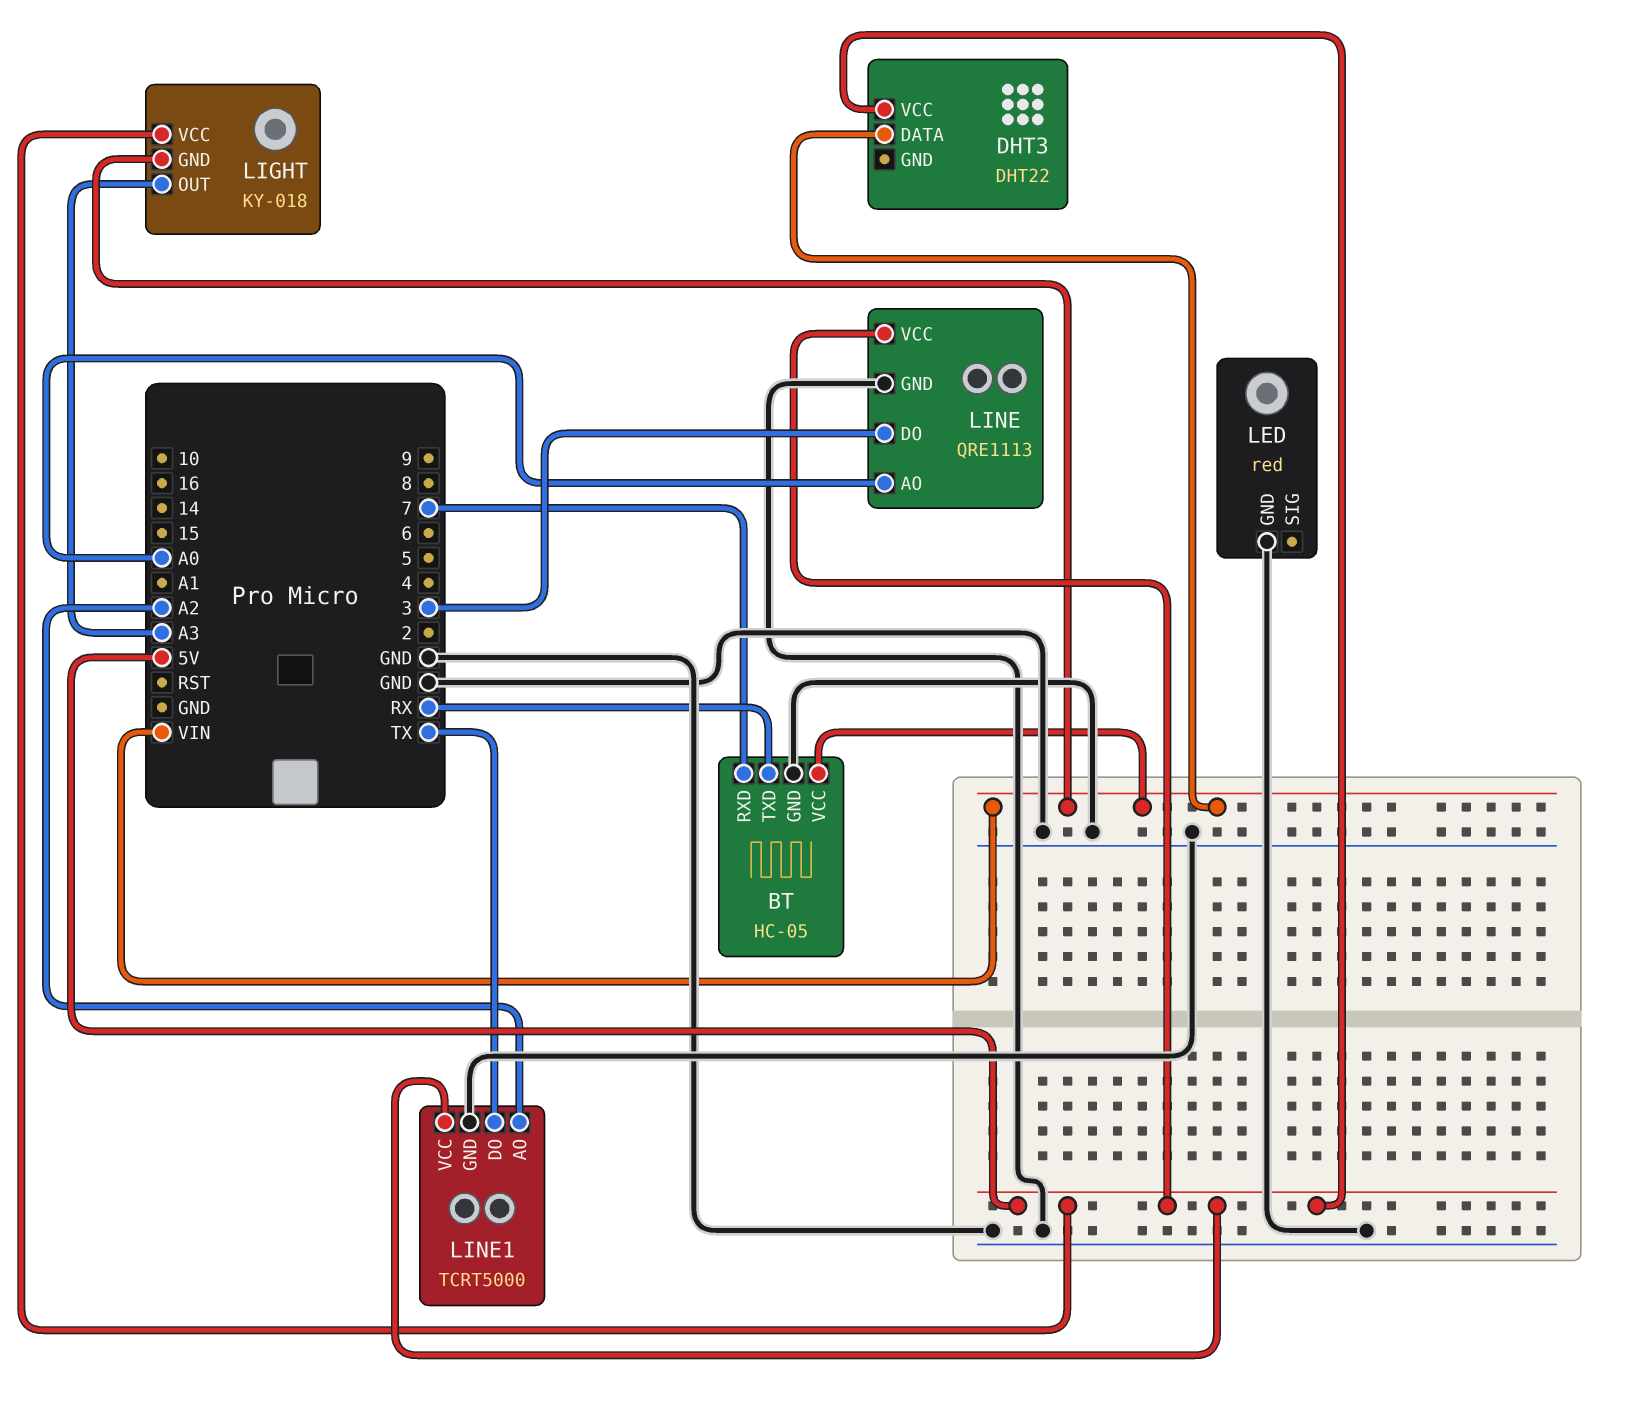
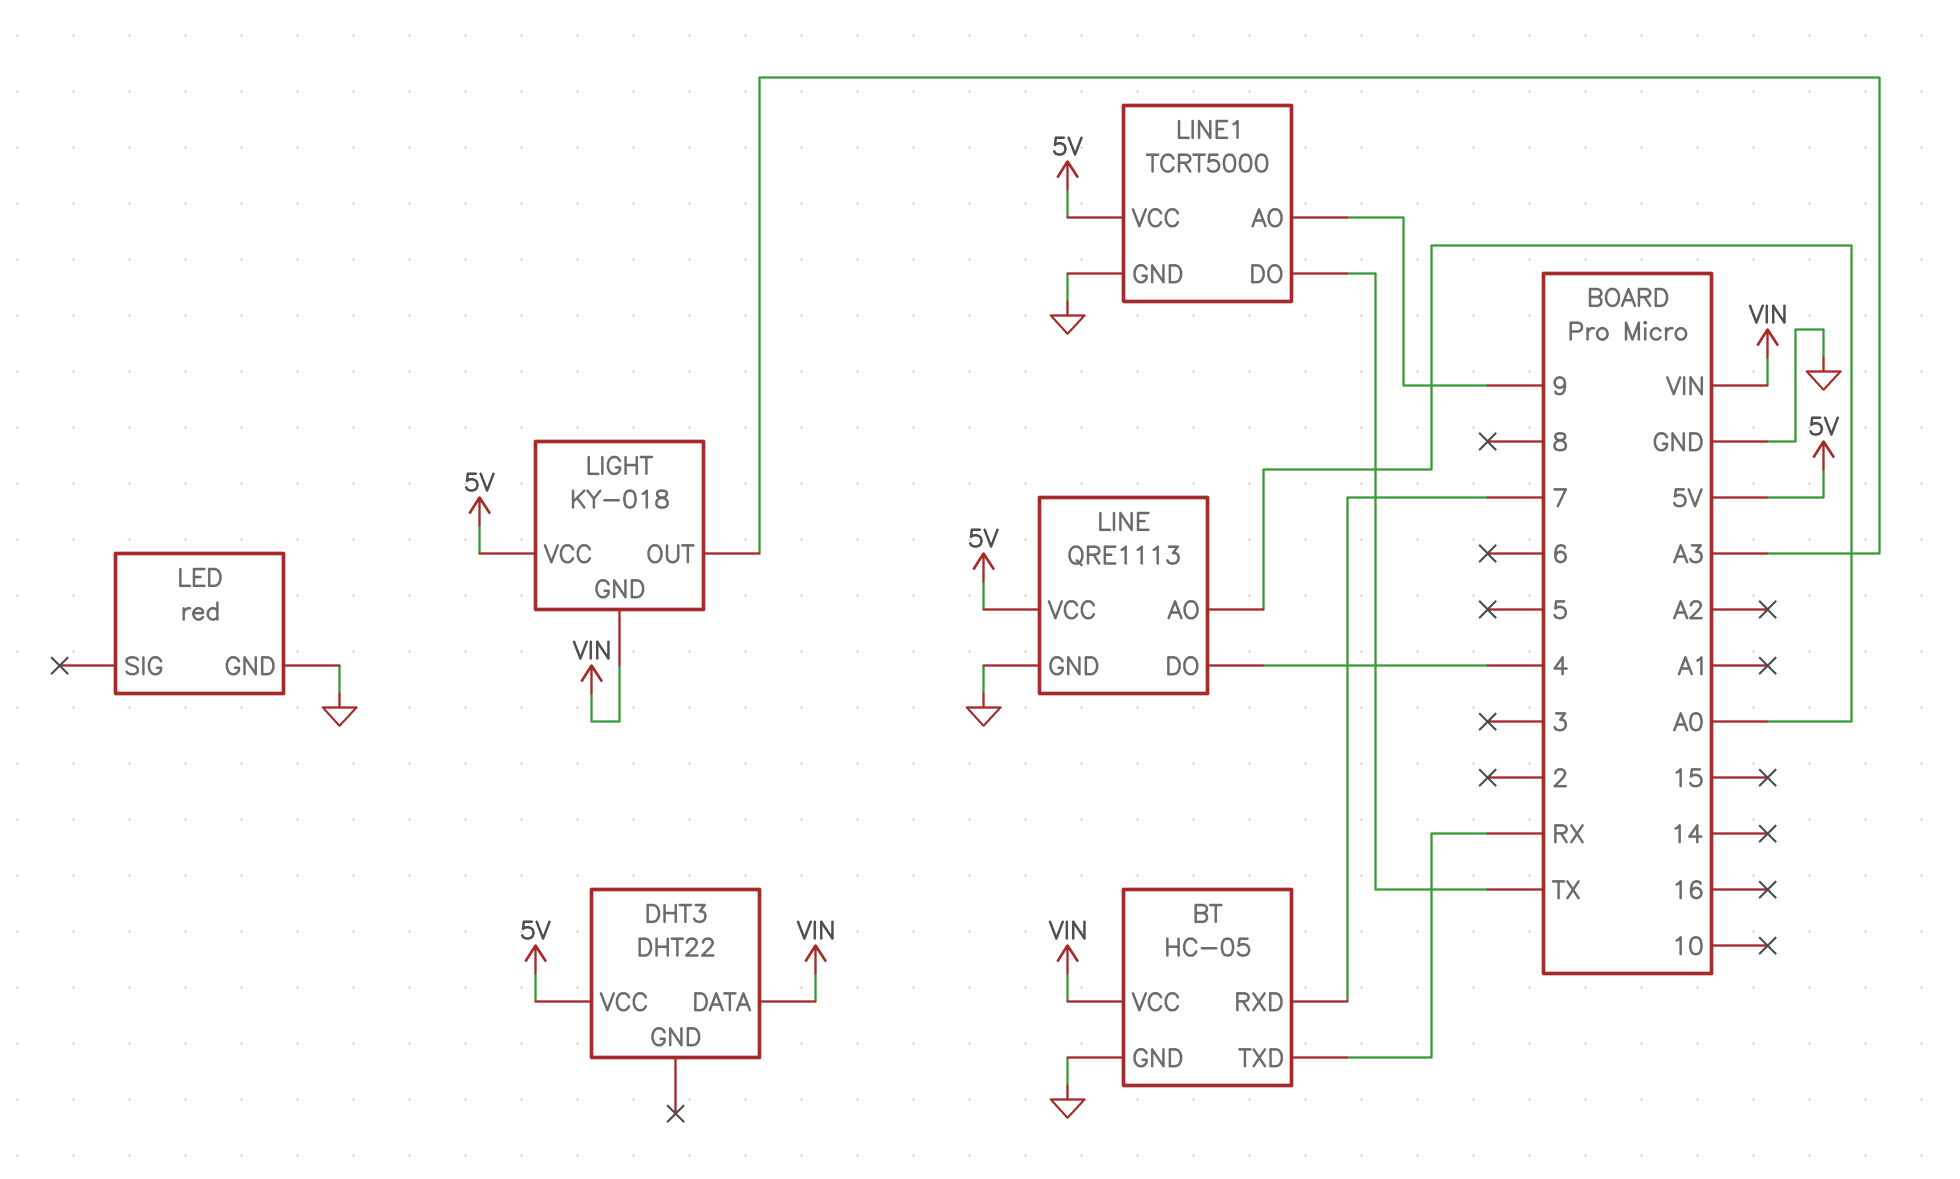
LINE pin DO: 3 -> 4
LINE1 pin AO: A2 -> 9

